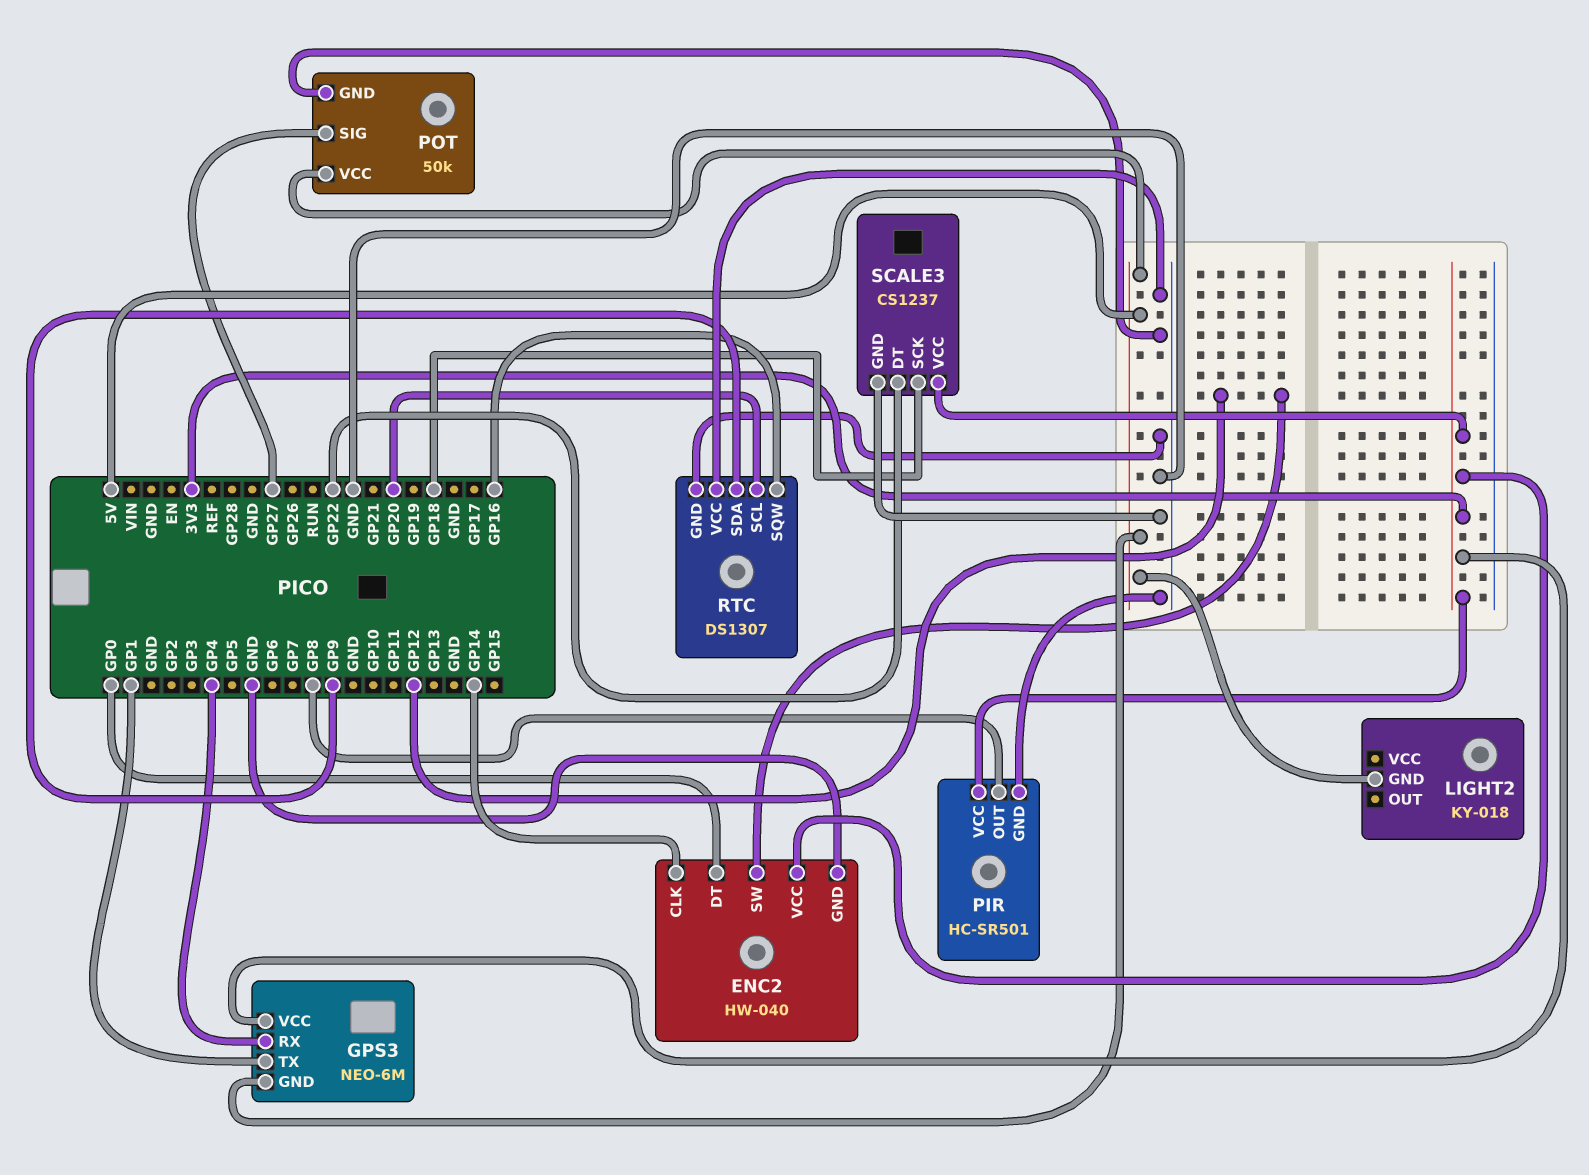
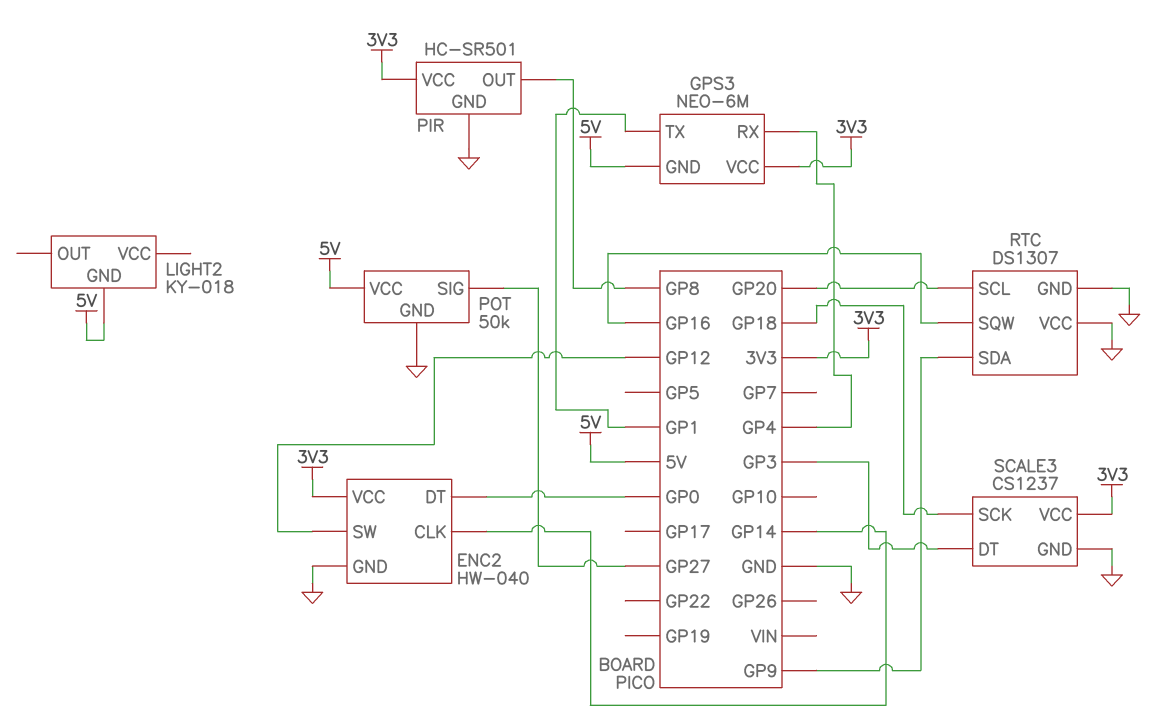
SCALE3 pin DT: GP22 -> GP3

